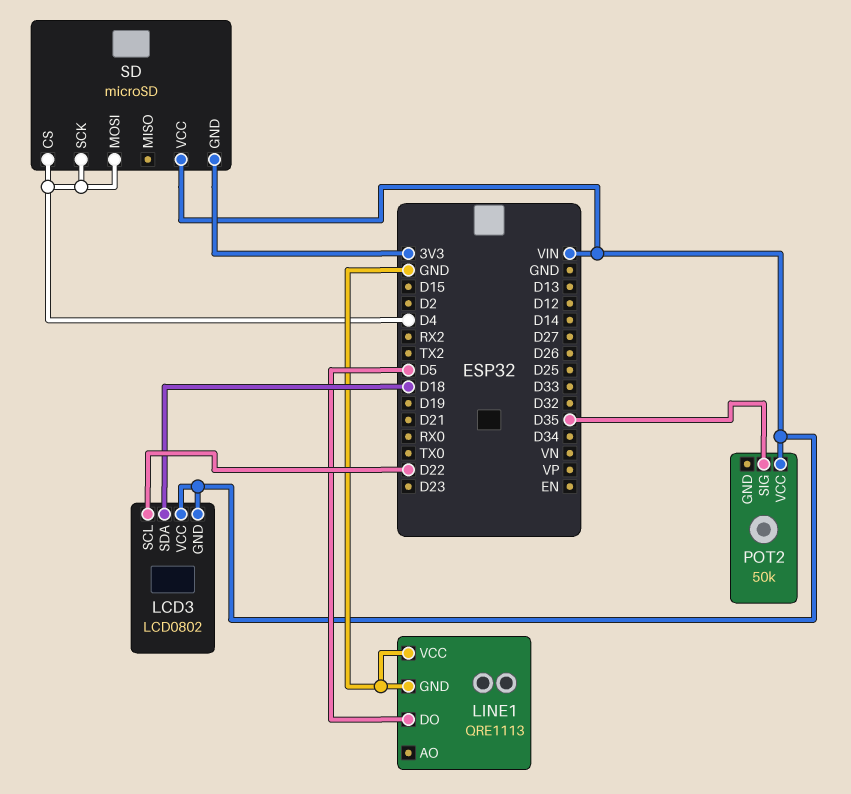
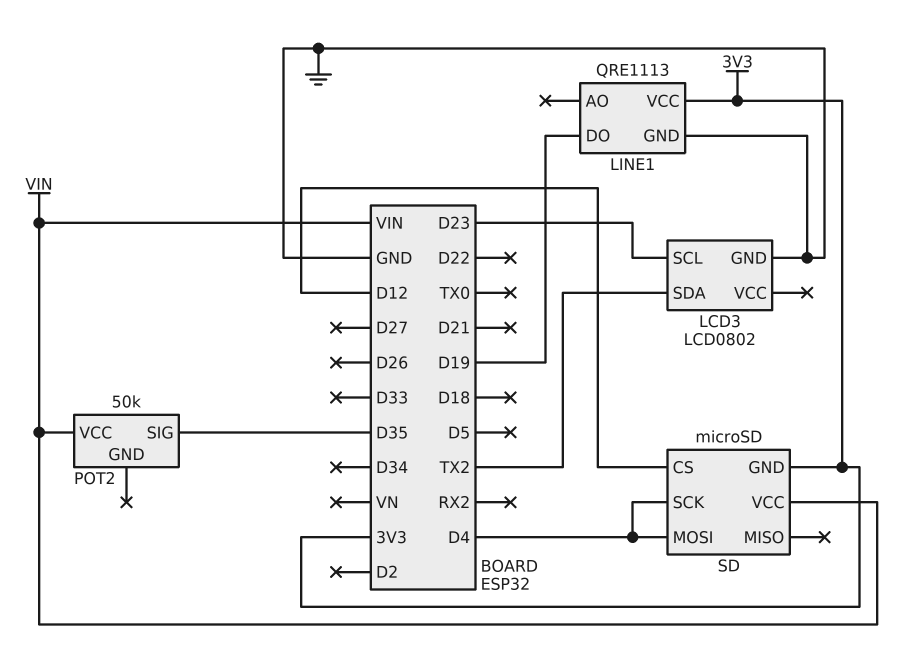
LCD3 pin GND: VIN -> GND
LCD3 pin SCL: D22 -> D23
LCD3 pin SDA: D18 -> TX2
LCD3 pin VCC: VIN -> none
LINE1 pin DO: D5 -> D19
LINE1 pin VCC: GND -> 3V3
SD pin CS: D4 -> D12

